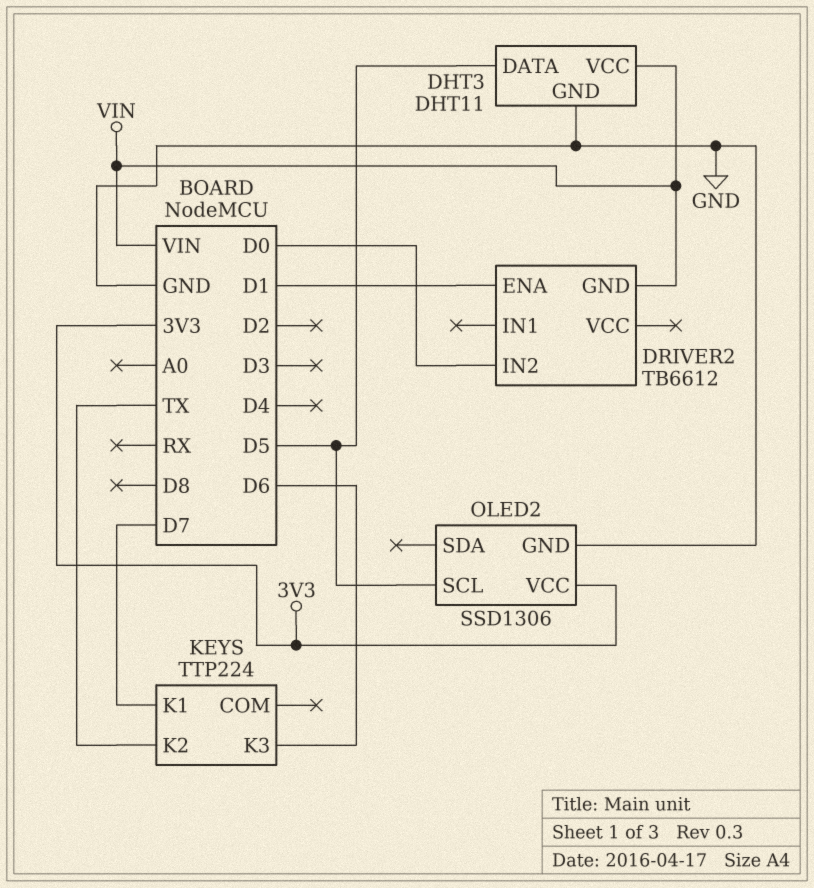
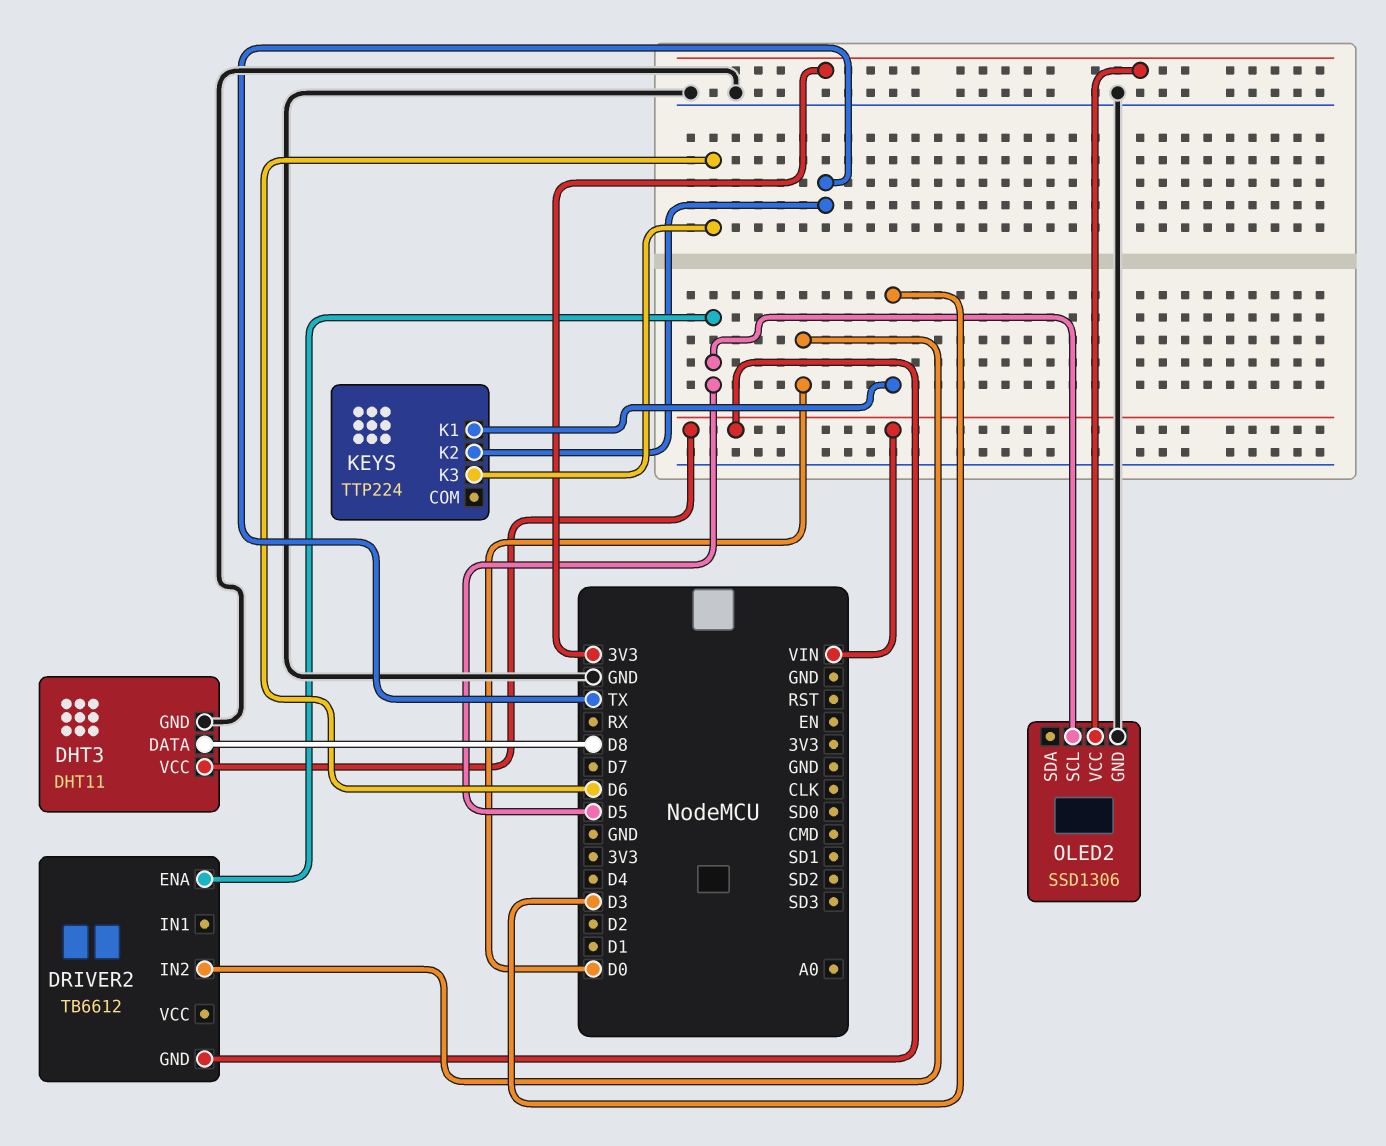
DHT3 pin DATA: D5 -> D8
DRIVER2 pin ENA: D1 -> D5
KEYS pin K1: D7 -> D3

